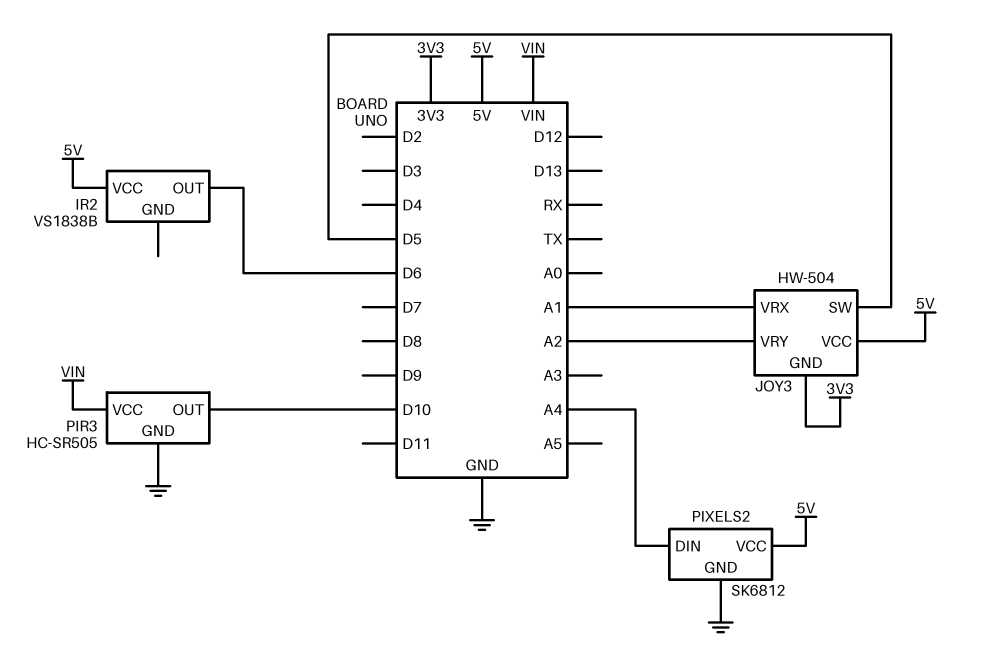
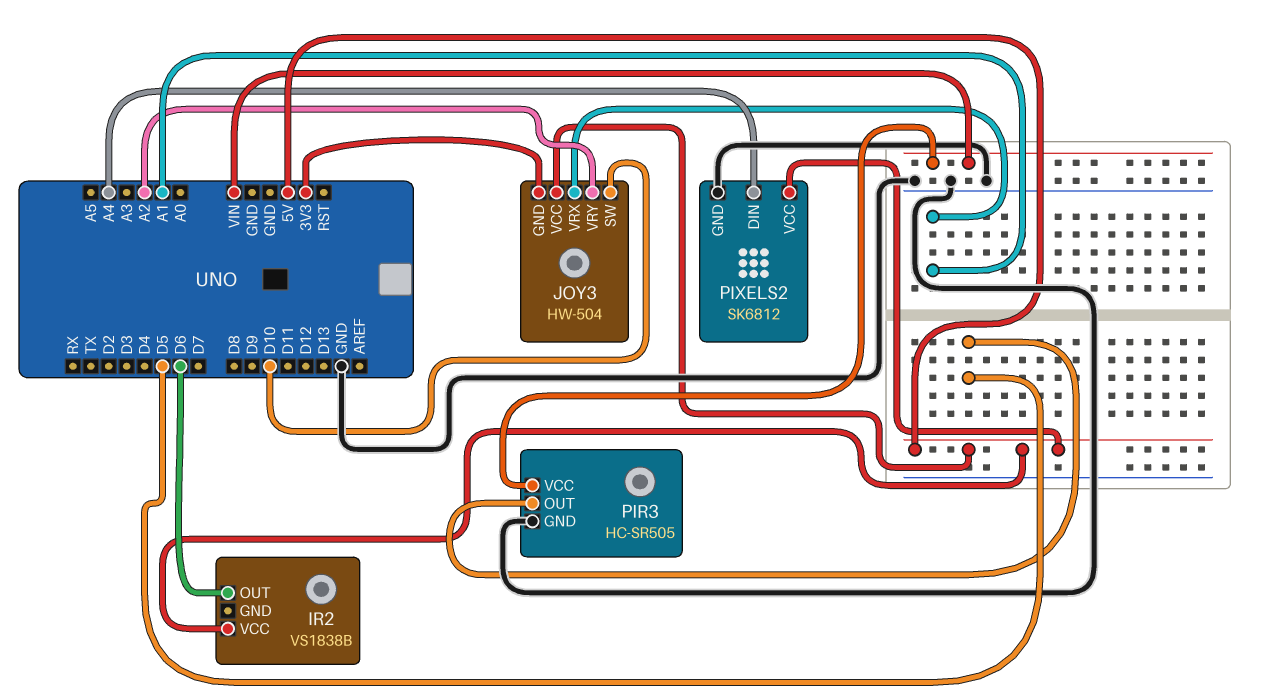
JOY3 pin SW: D5 -> D10
PIR3 pin OUT: D10 -> D5

